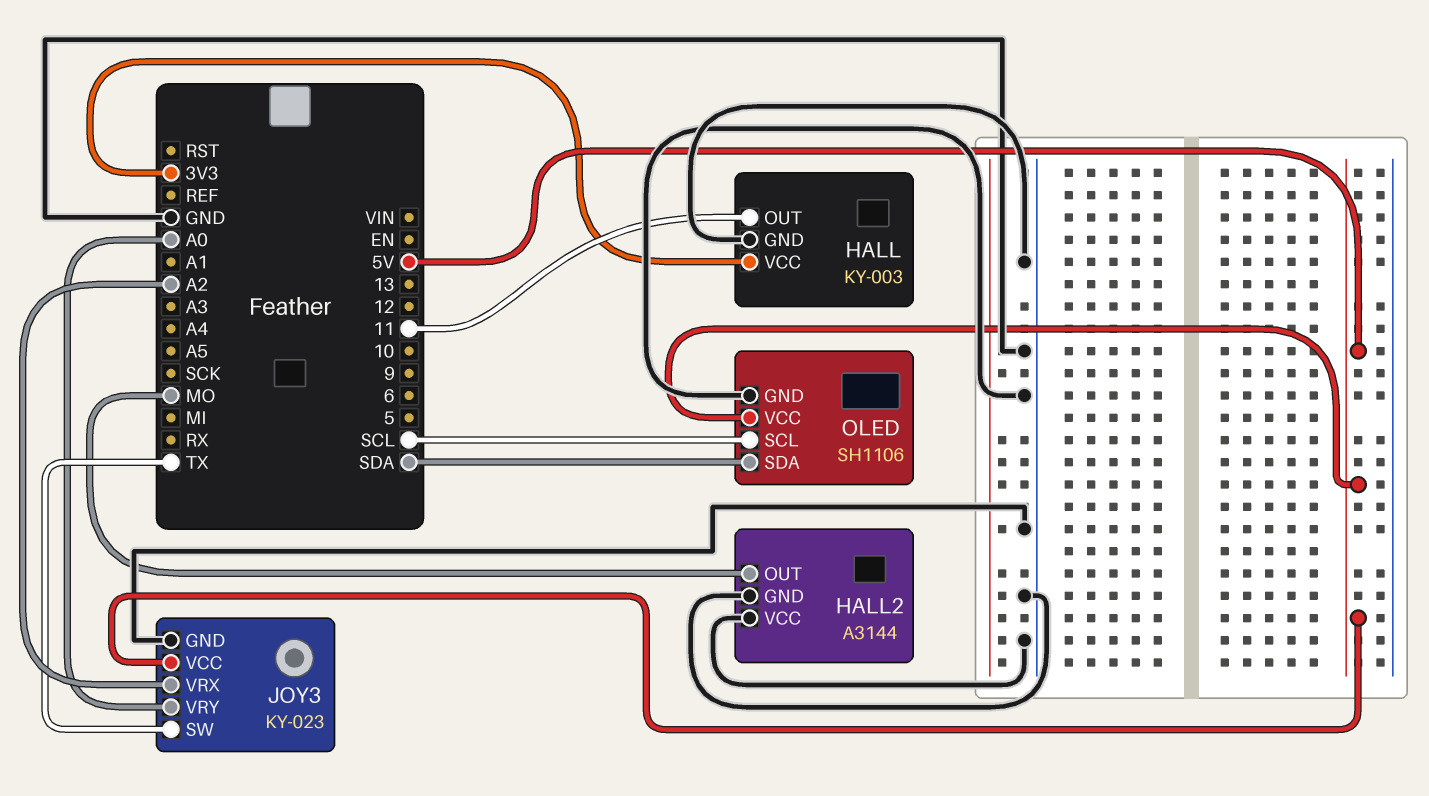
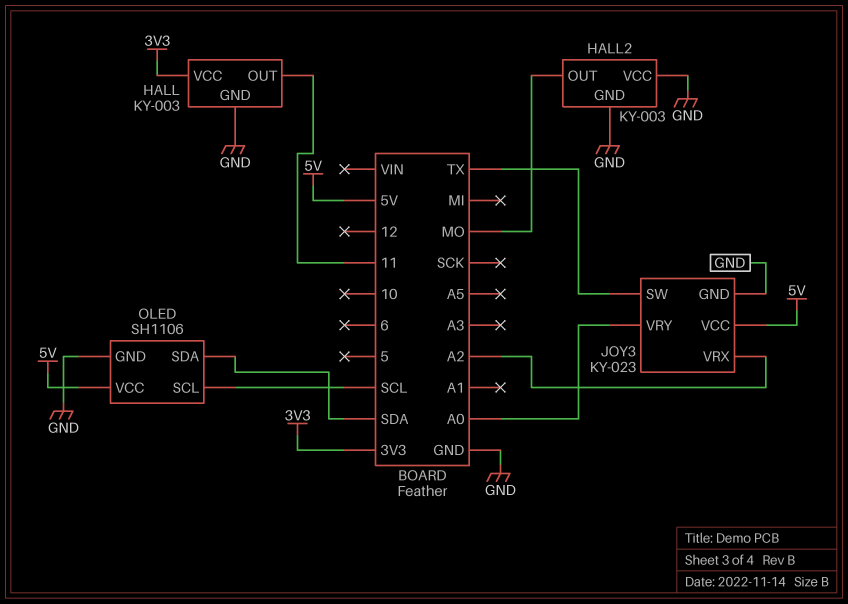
HALL2: A3144 -> KY-003

